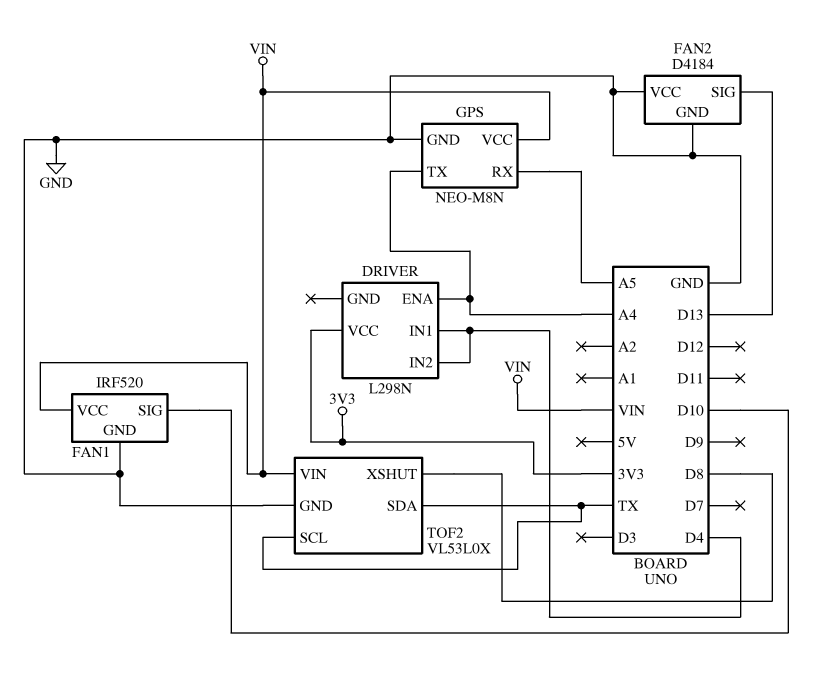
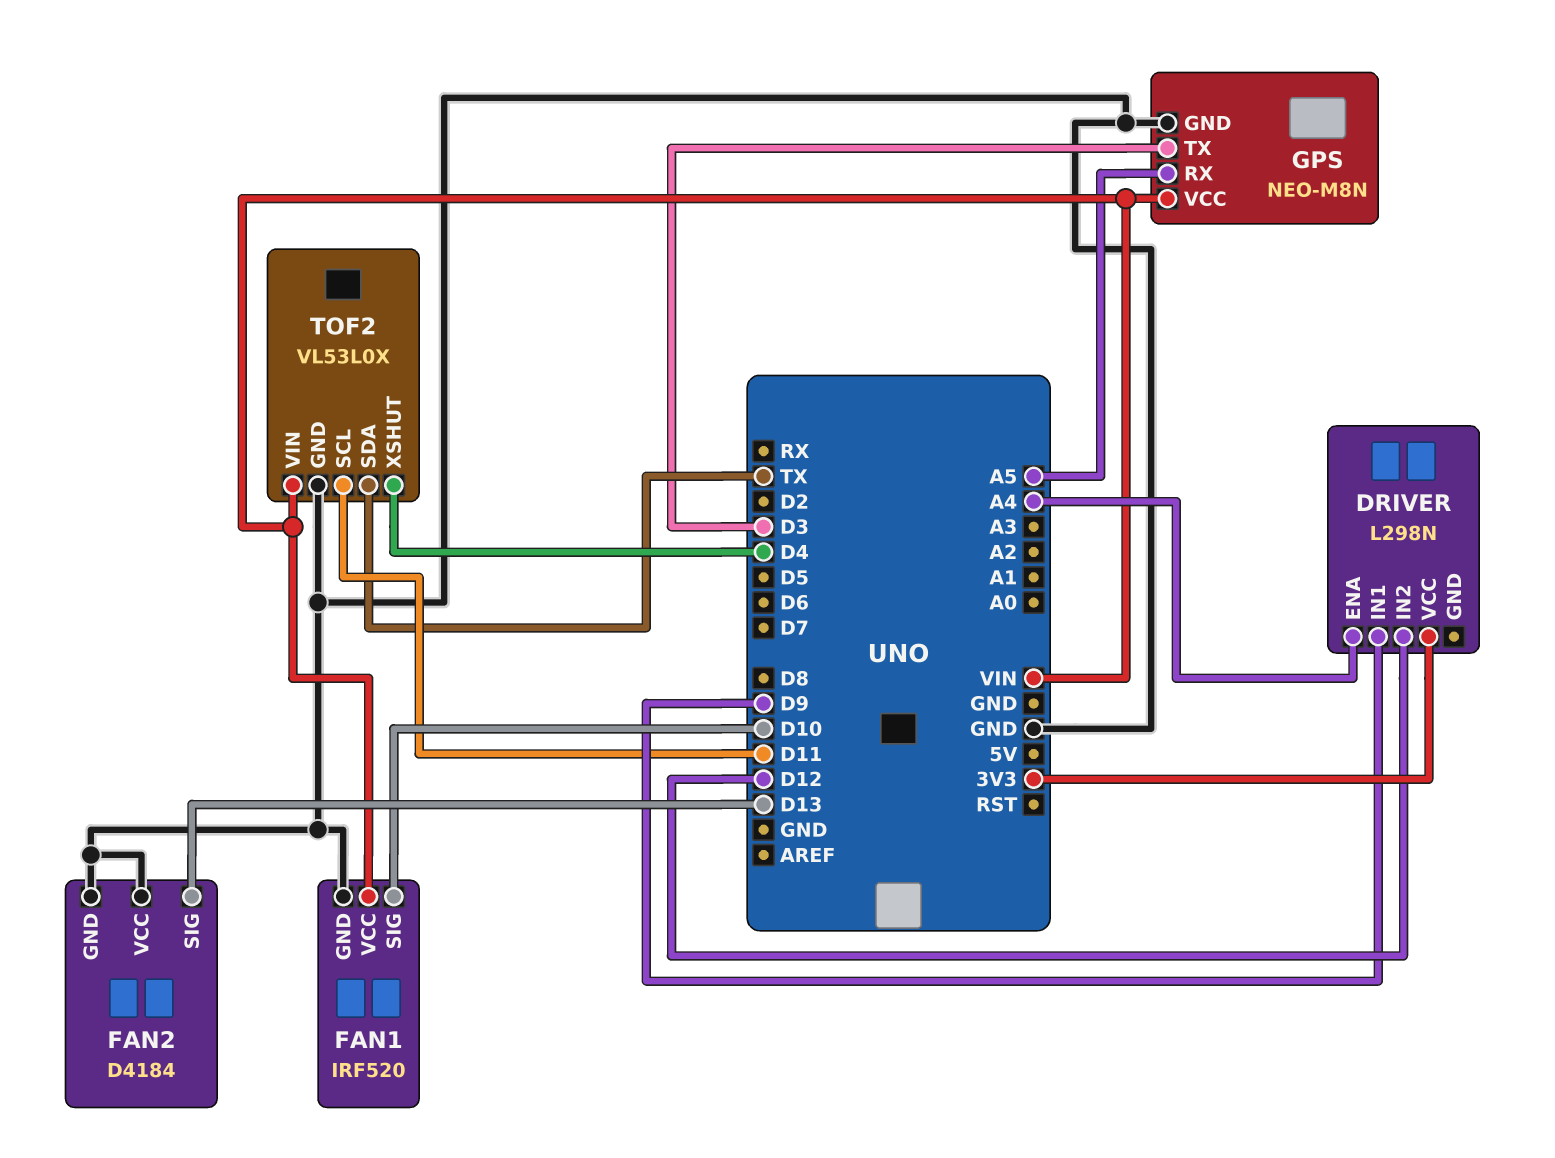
DRIVER pin IN1: D4 -> D9
DRIVER pin IN2: D4 -> D12
GPS pin TX: A4 -> D3
TOF2 pin SCL: TX -> D11
TOF2 pin XSHUT: D8 -> D4

